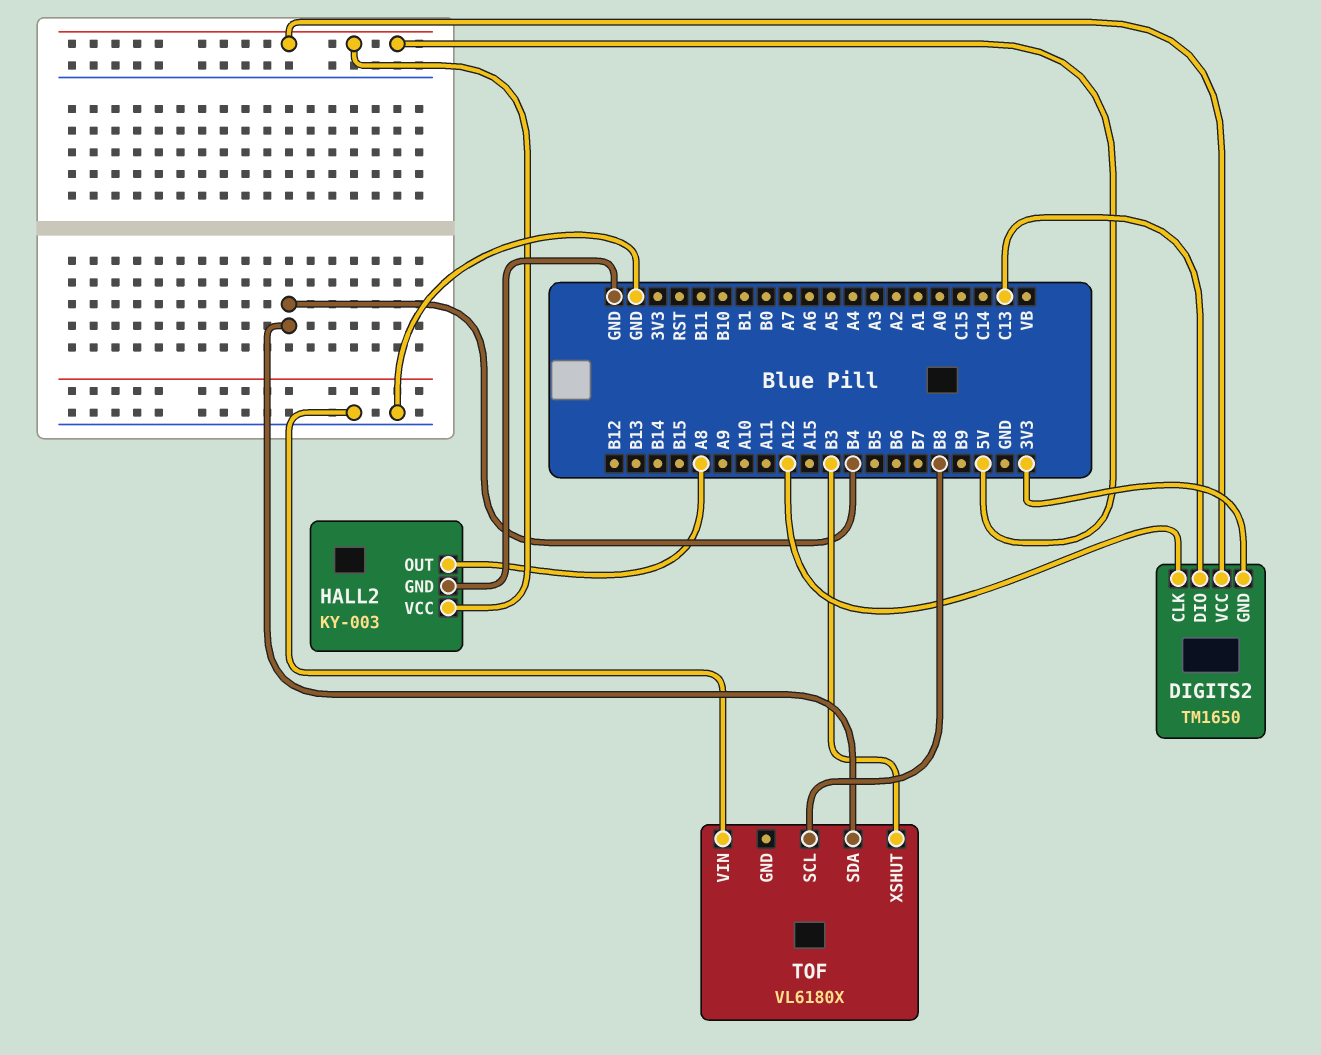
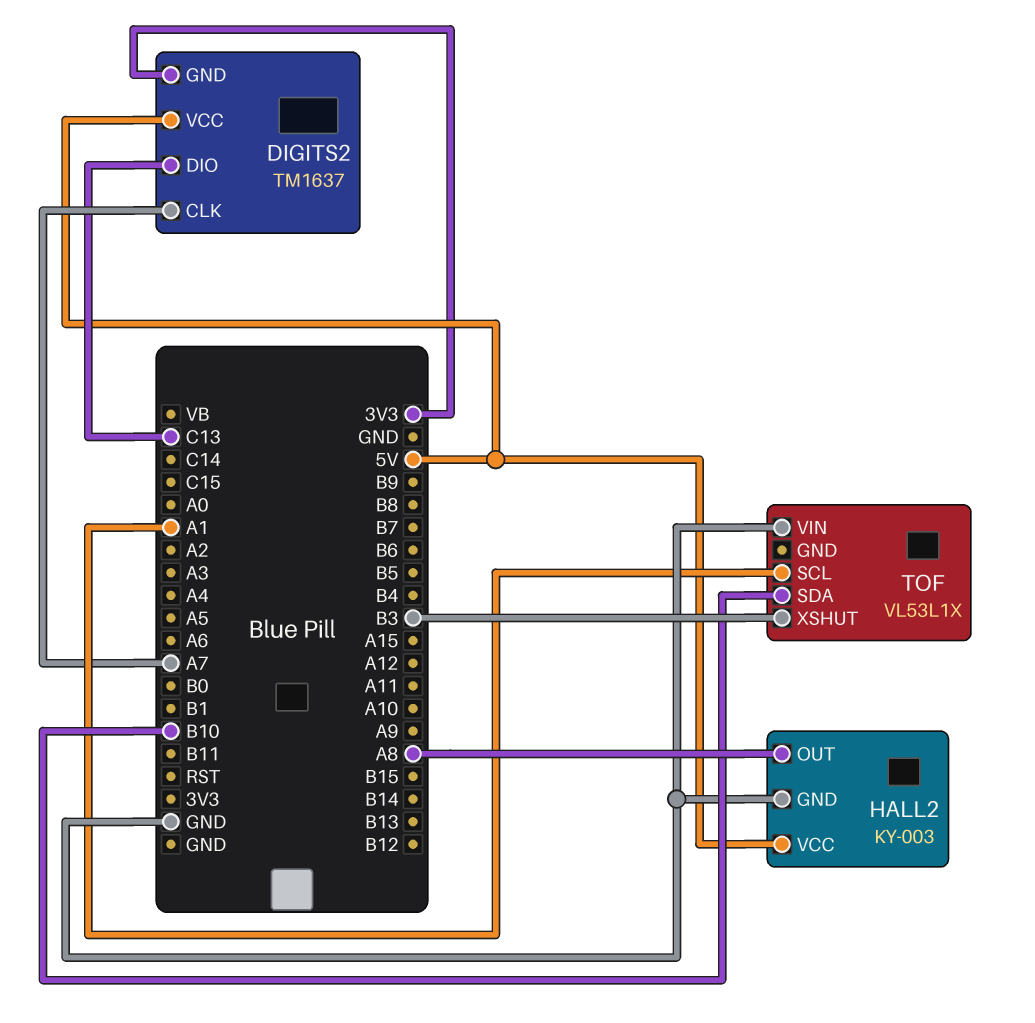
DIGITS2: TM1650 -> TM1637
DIGITS2 pin CLK: A12 -> A7
TOF: VL6180X -> VL53L1X
TOF pin SCL: B8 -> A1
TOF pin SDA: B4 -> B10

